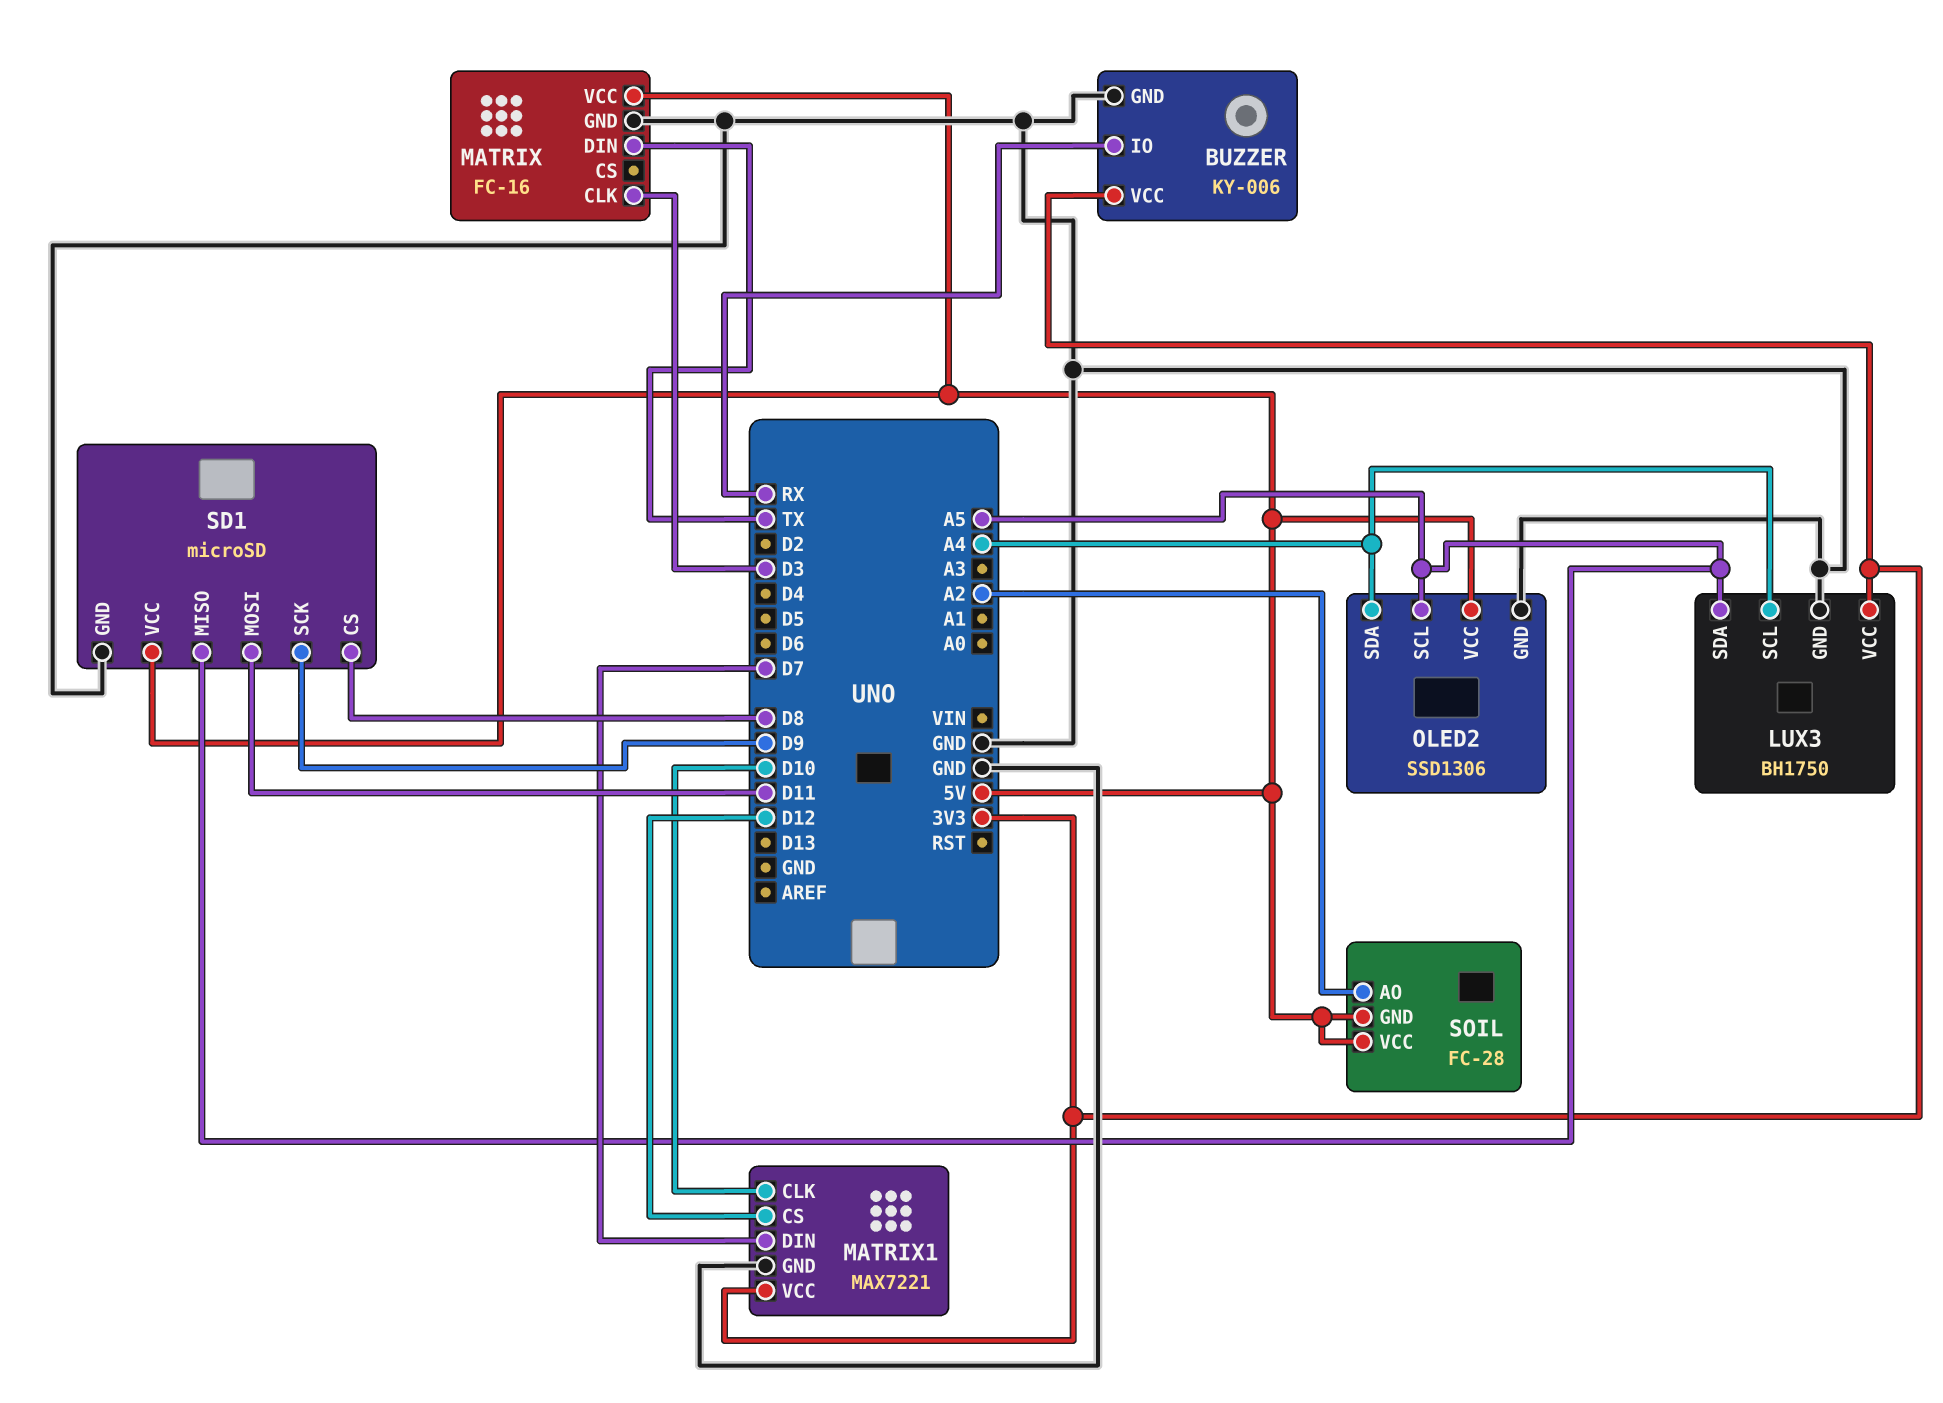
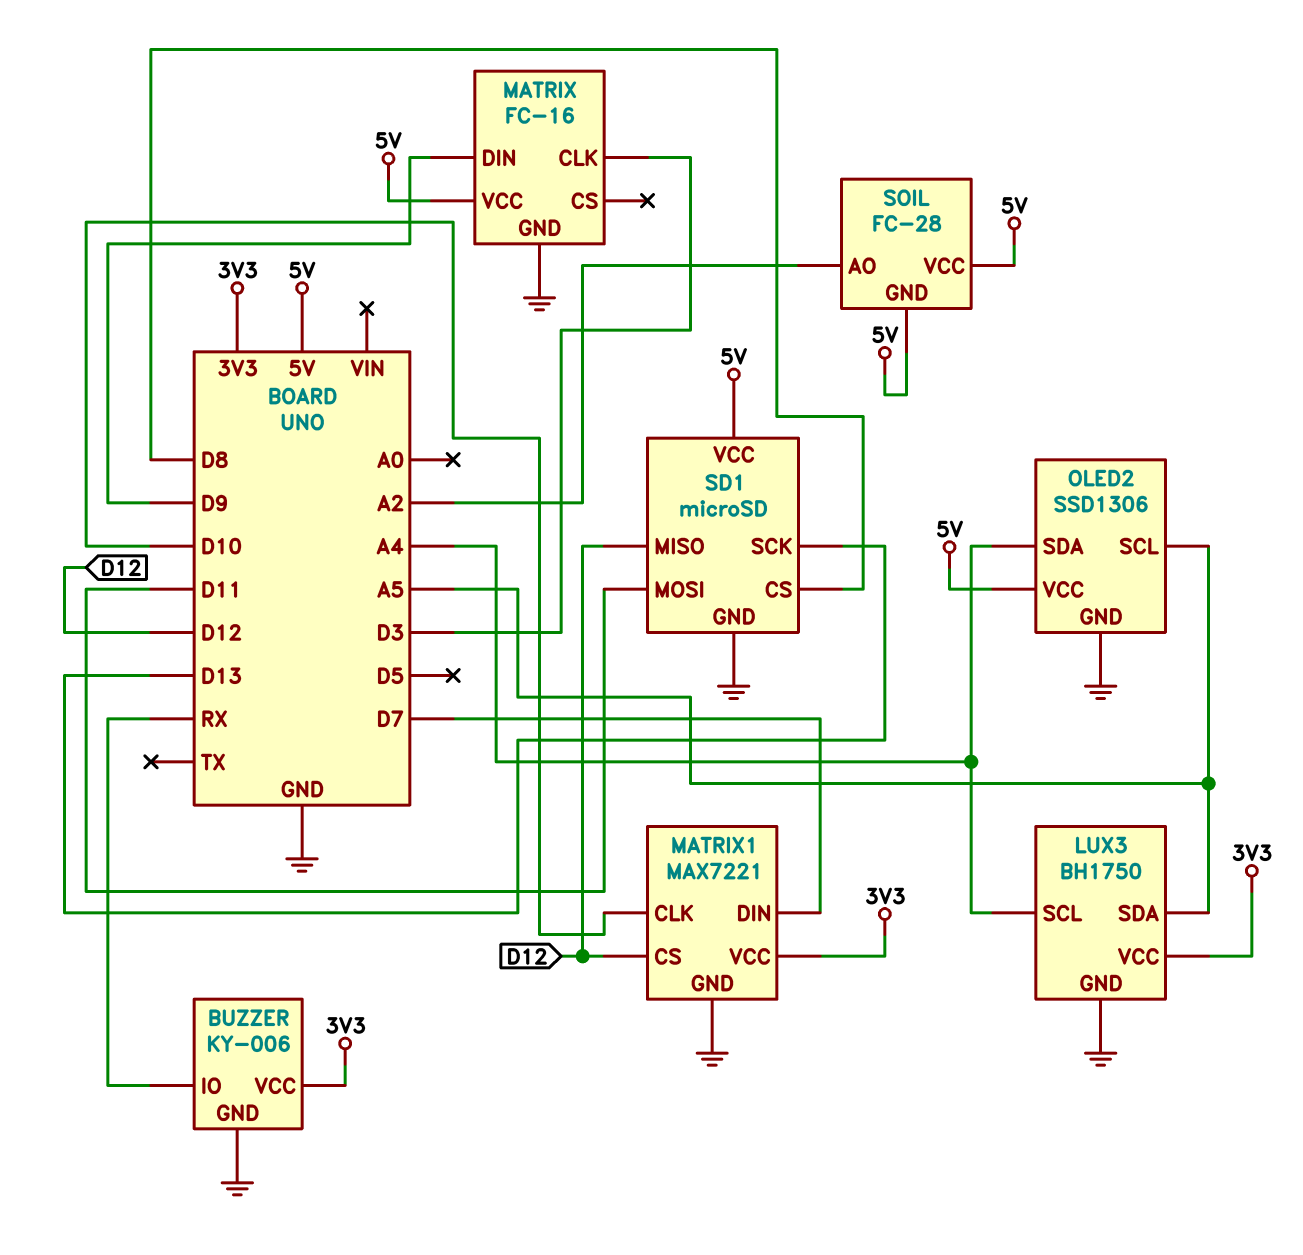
MATRIX pin DIN: TX -> D9
SD1 pin MISO: A5 -> D12
SD1 pin SCK: D9 -> D13

